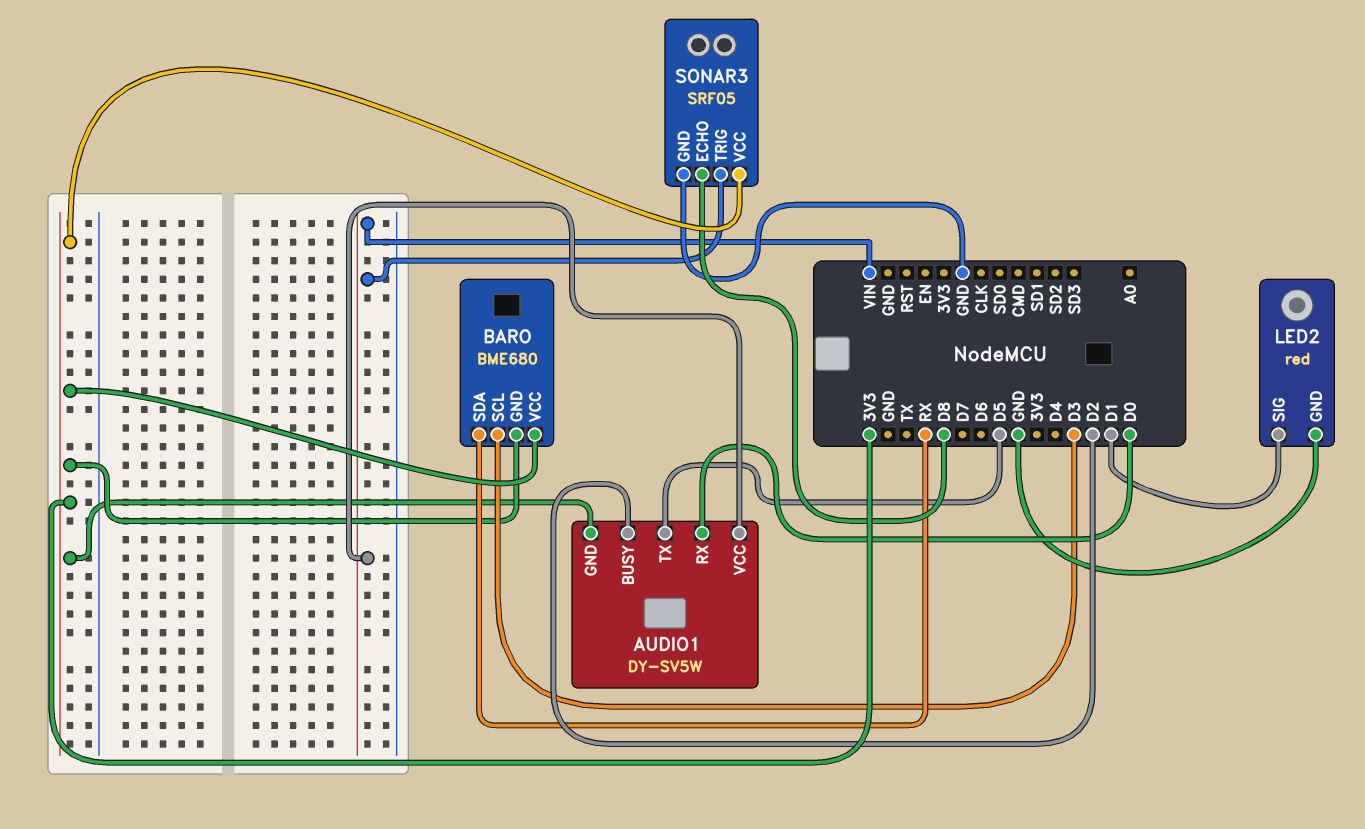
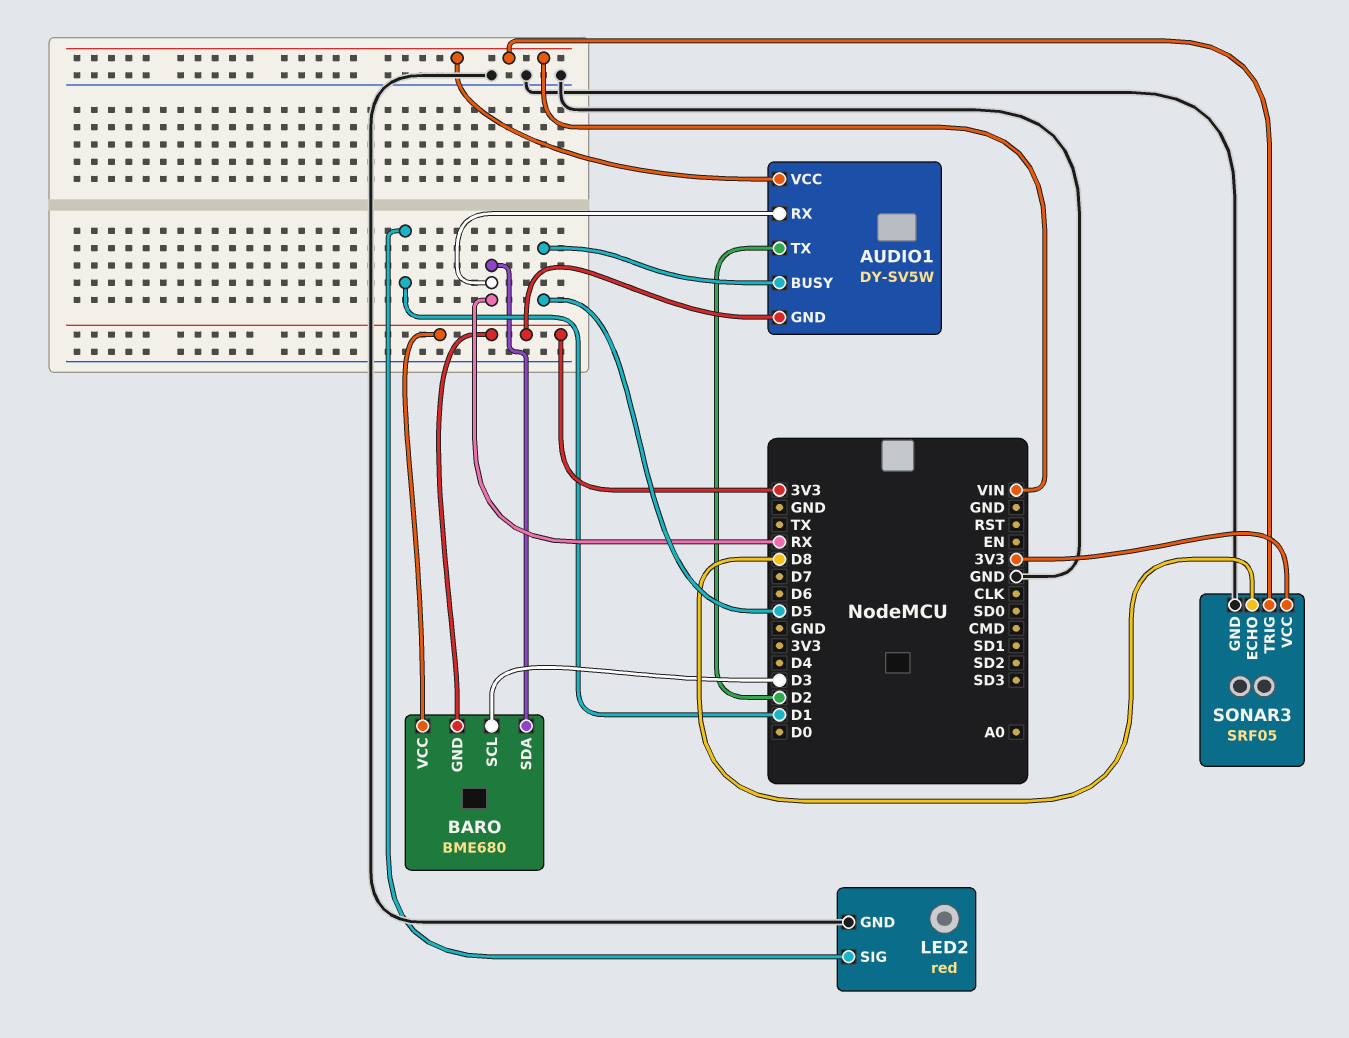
AUDIO1 pin BUSY: D2 -> D5
AUDIO1 pin RX: D0 -> RX
AUDIO1 pin TX: D5 -> D2

